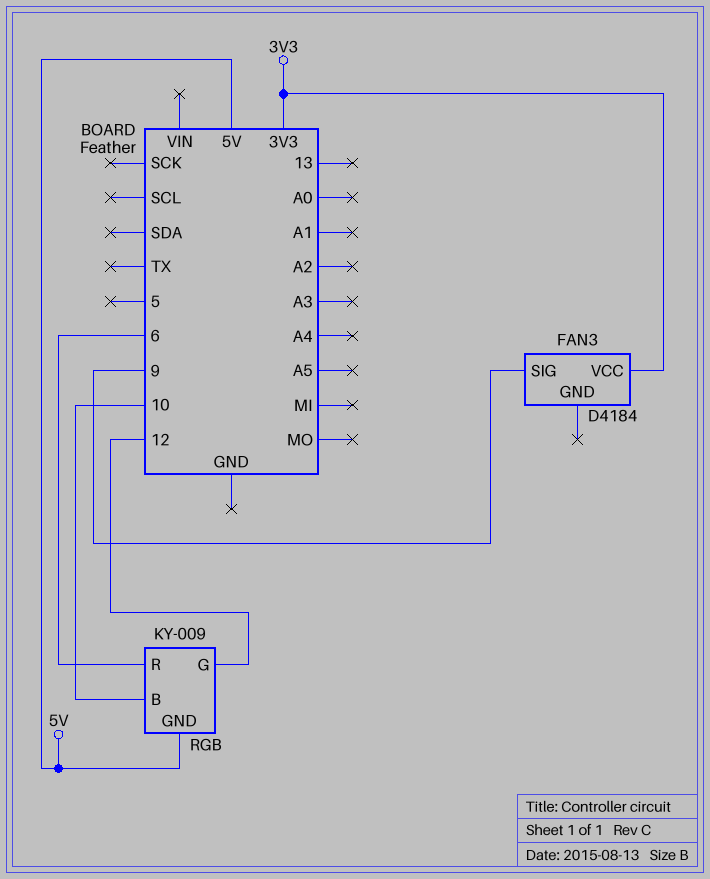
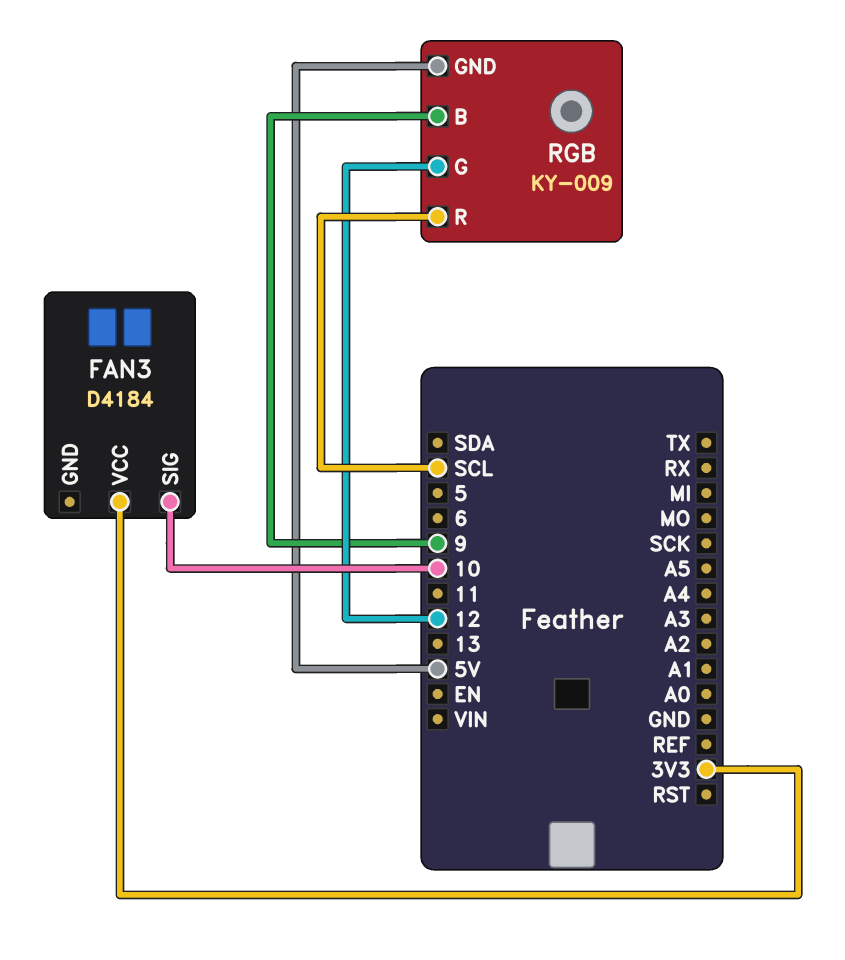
FAN3 pin SIG: 9 -> 10
RGB pin B: 10 -> 9
RGB pin R: 6 -> SCL

